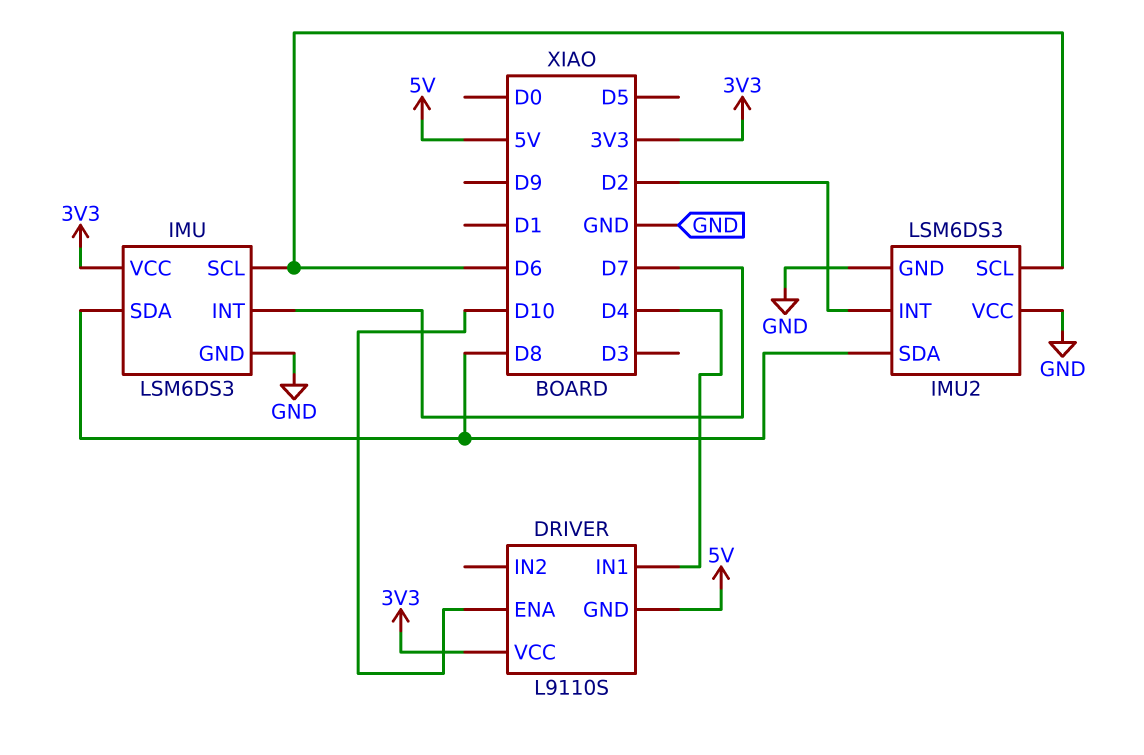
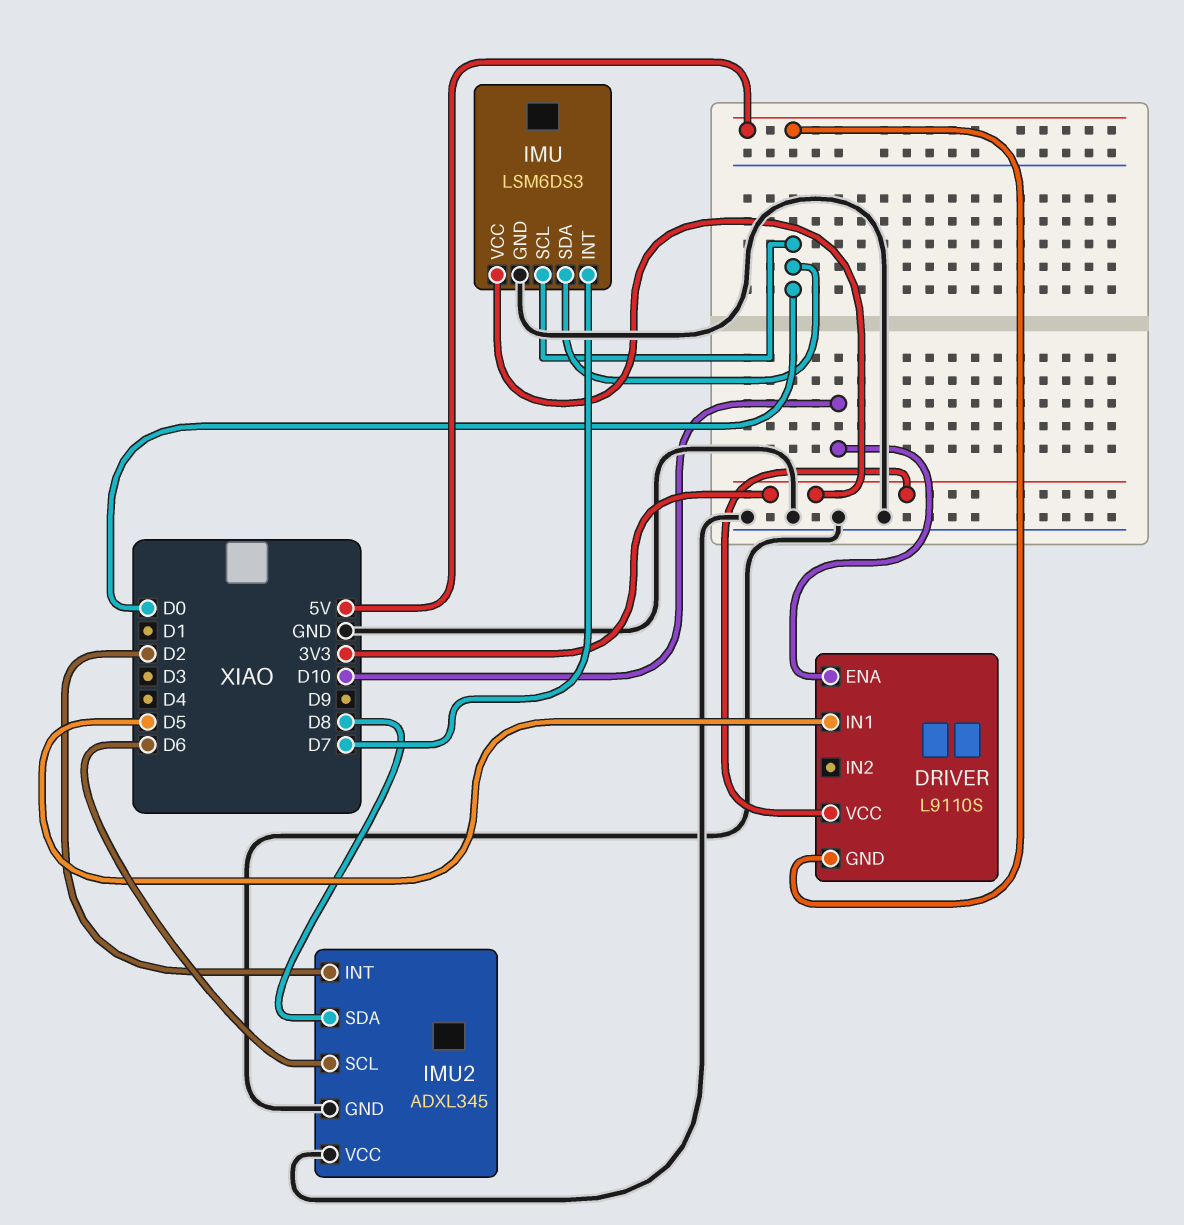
DRIVER pin IN1: D4 -> D5
IMU pin SCL: D6 -> D0
IMU pin SDA: D8 -> D0
IMU2: LSM6DS3 -> ADXL345

